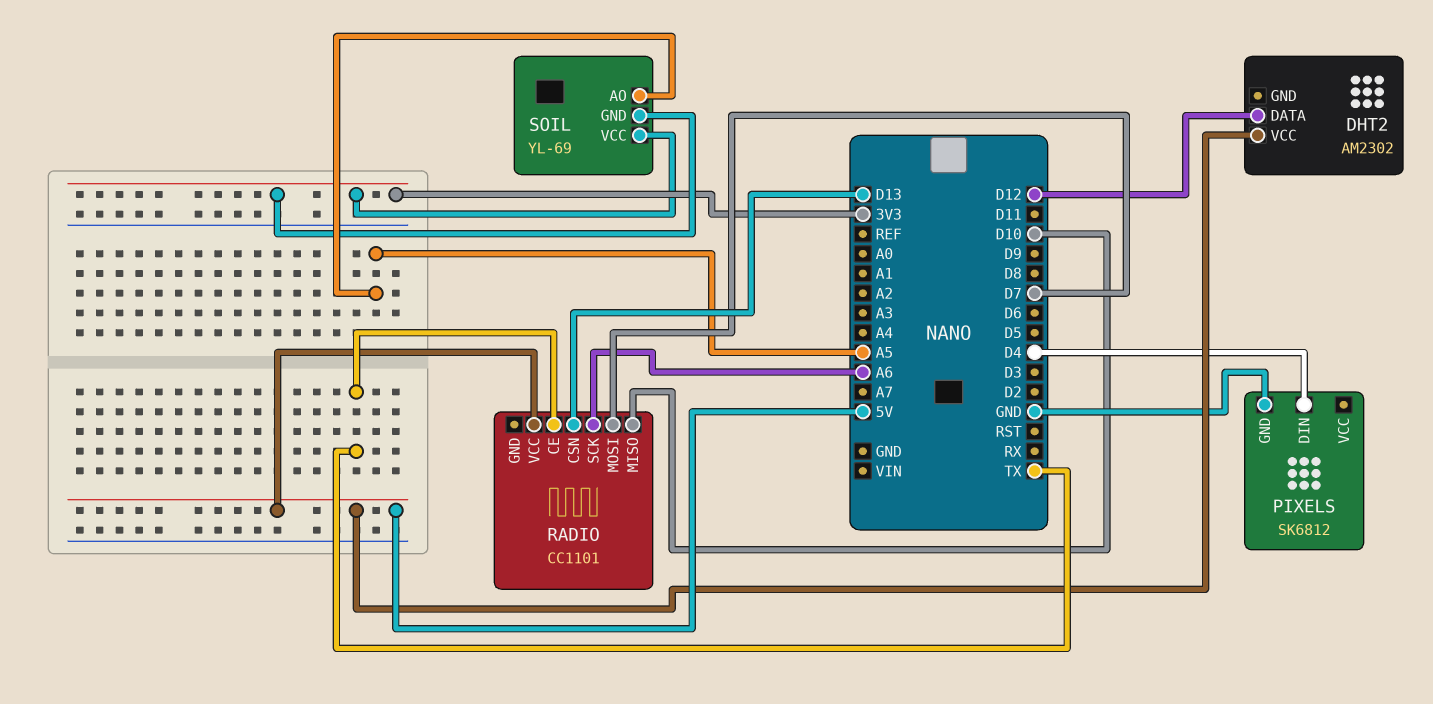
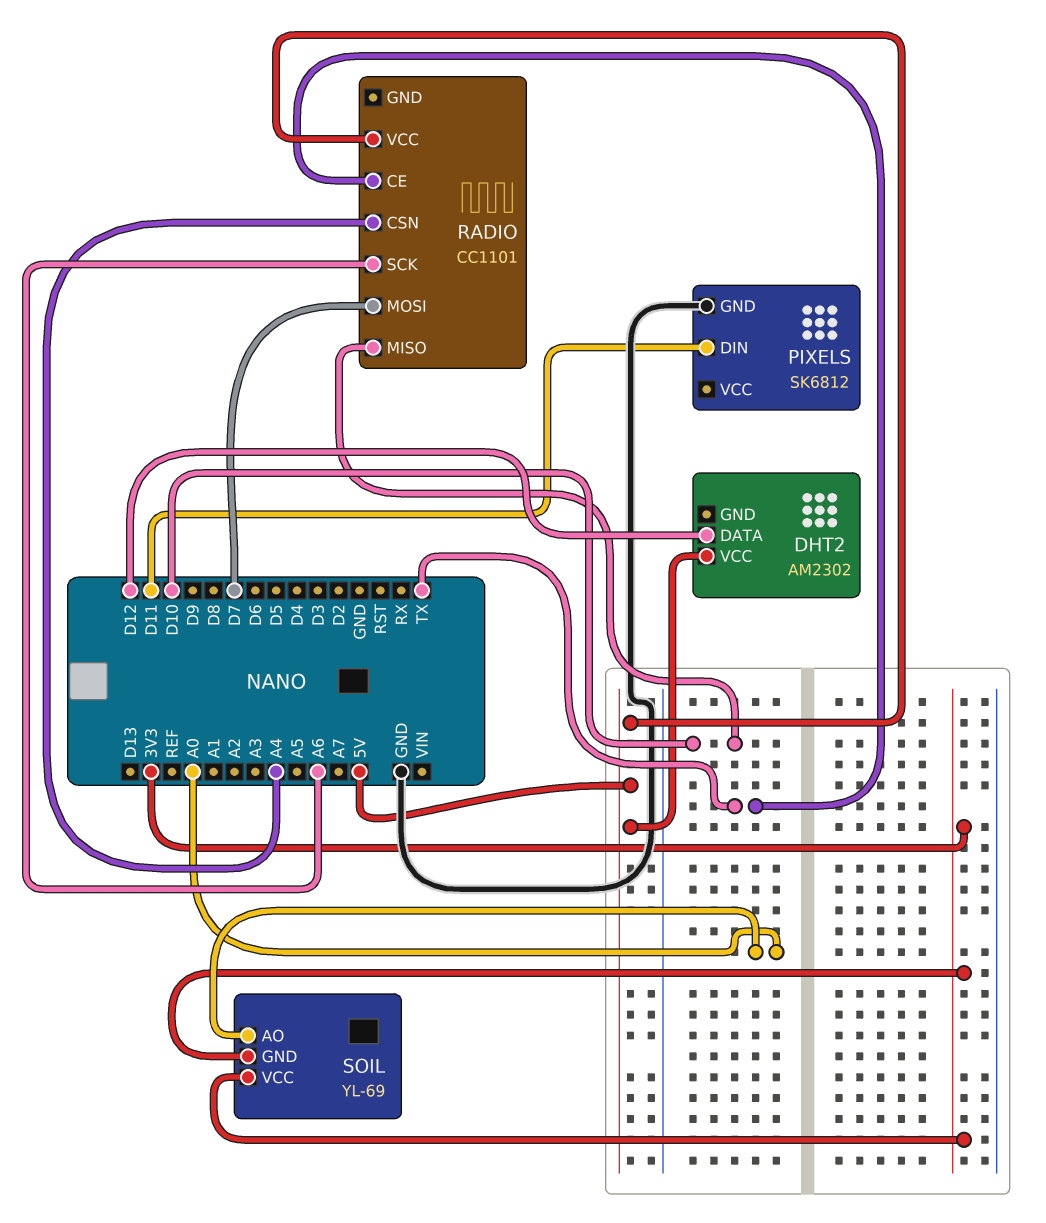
PIXELS pin DIN: D4 -> D11
RADIO pin CSN: D13 -> A4
SOIL pin AO: A5 -> A0

